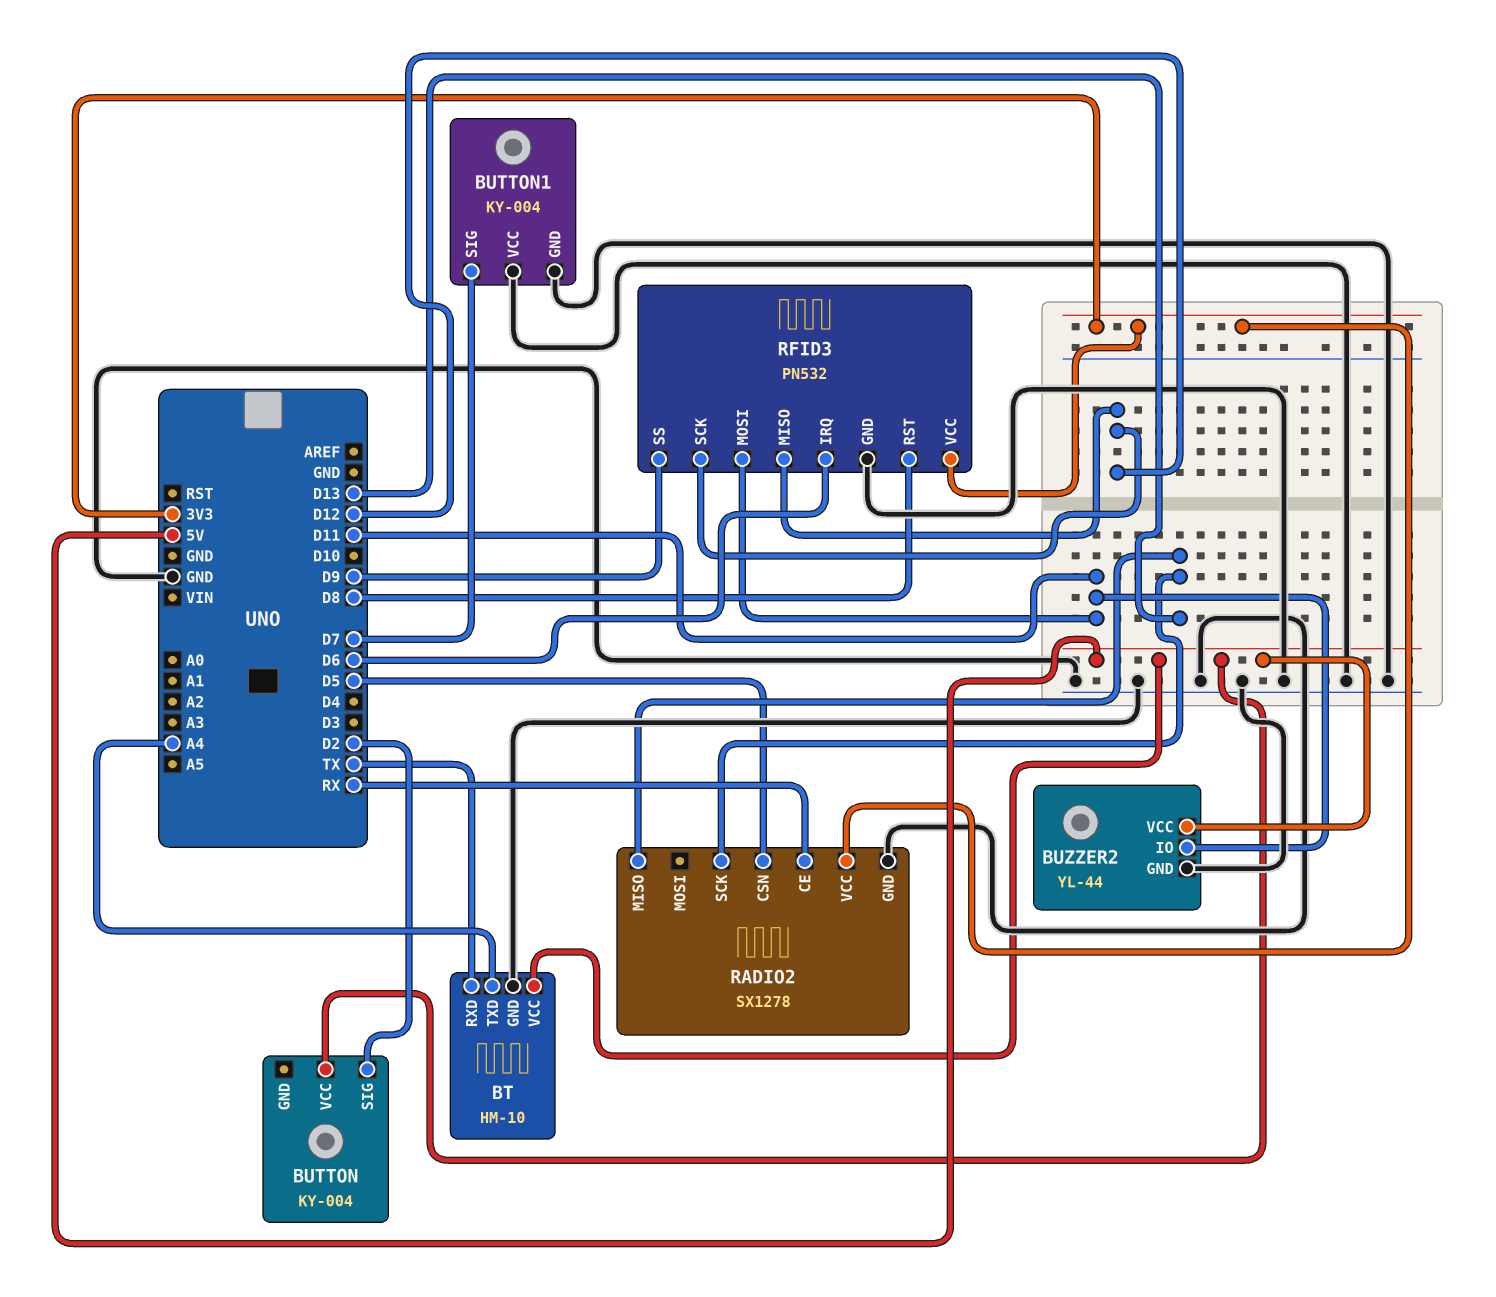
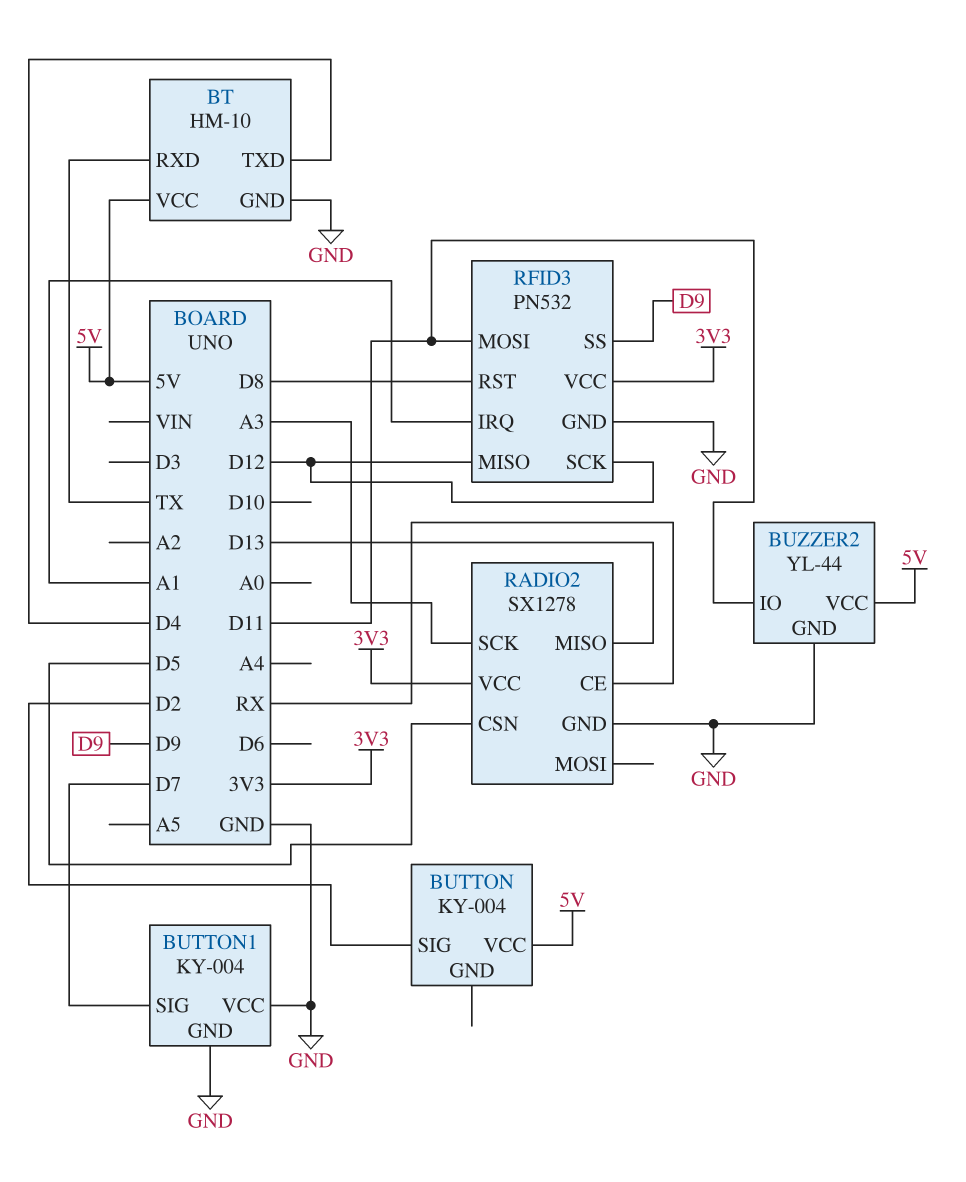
BT pin TXD: A4 -> D4
RADIO2 pin SCK: D13 -> A3
RFID3 pin IRQ: D6 -> A1

